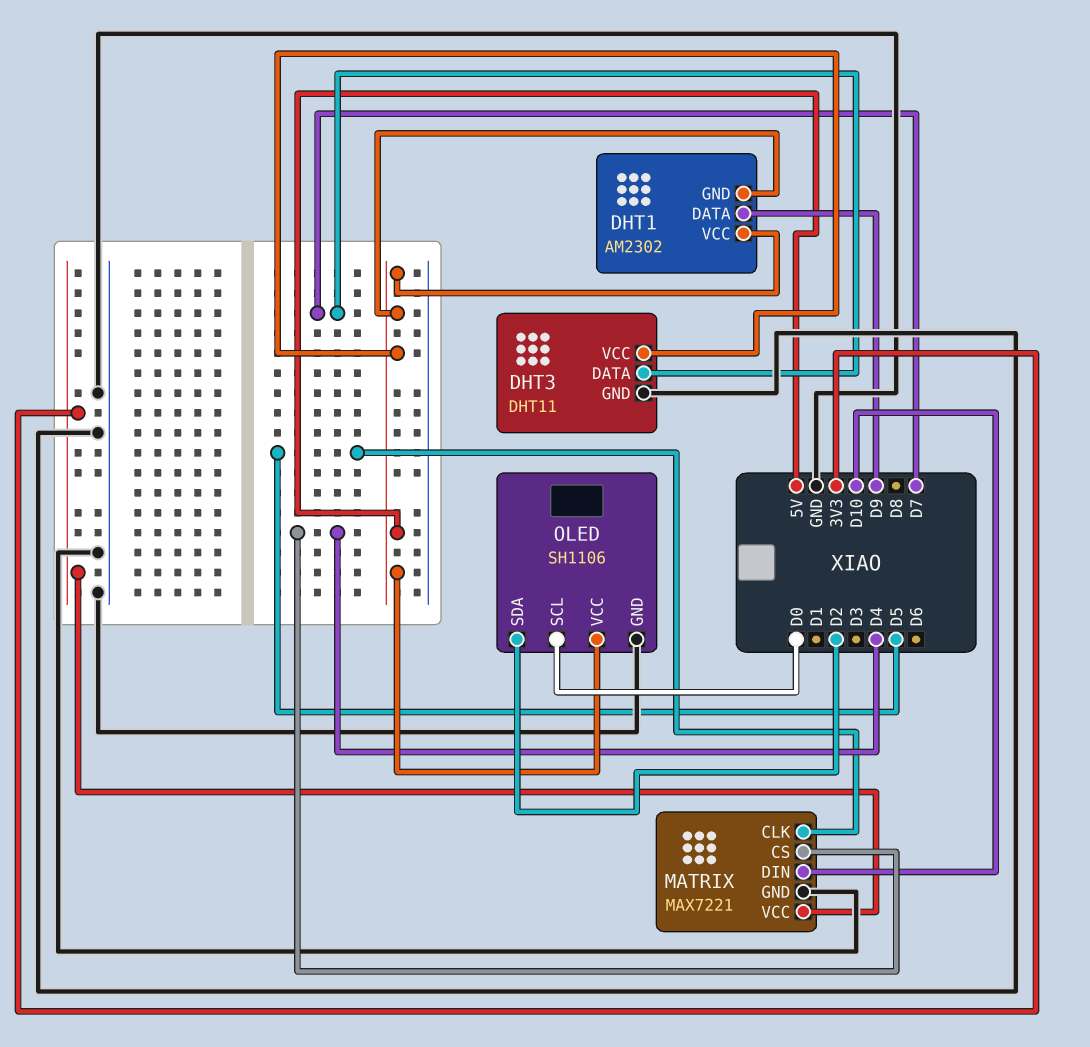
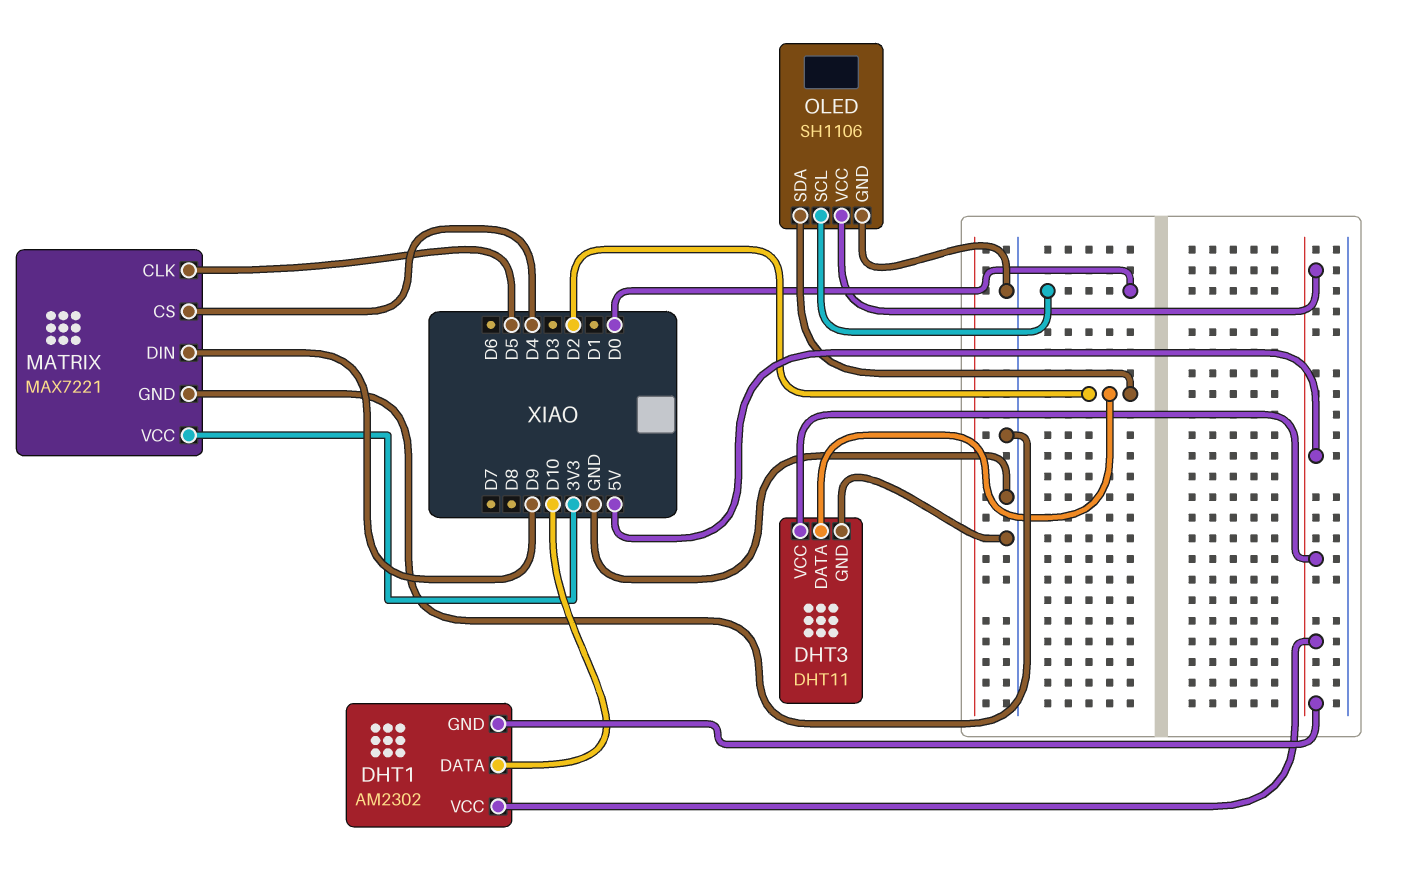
DHT1 pin DATA: D9 -> D10
DHT3 pin DATA: D7 -> D2
MATRIX pin DIN: D10 -> D9

